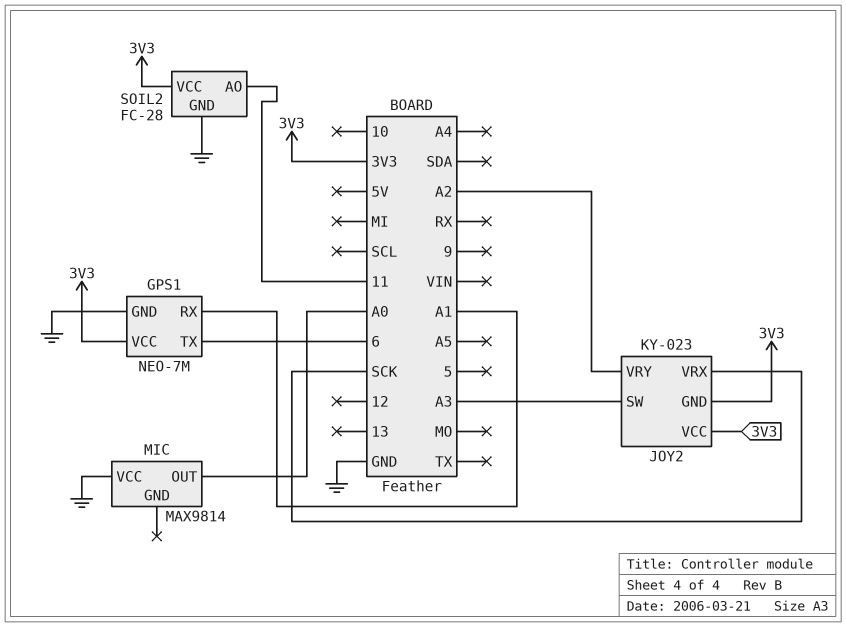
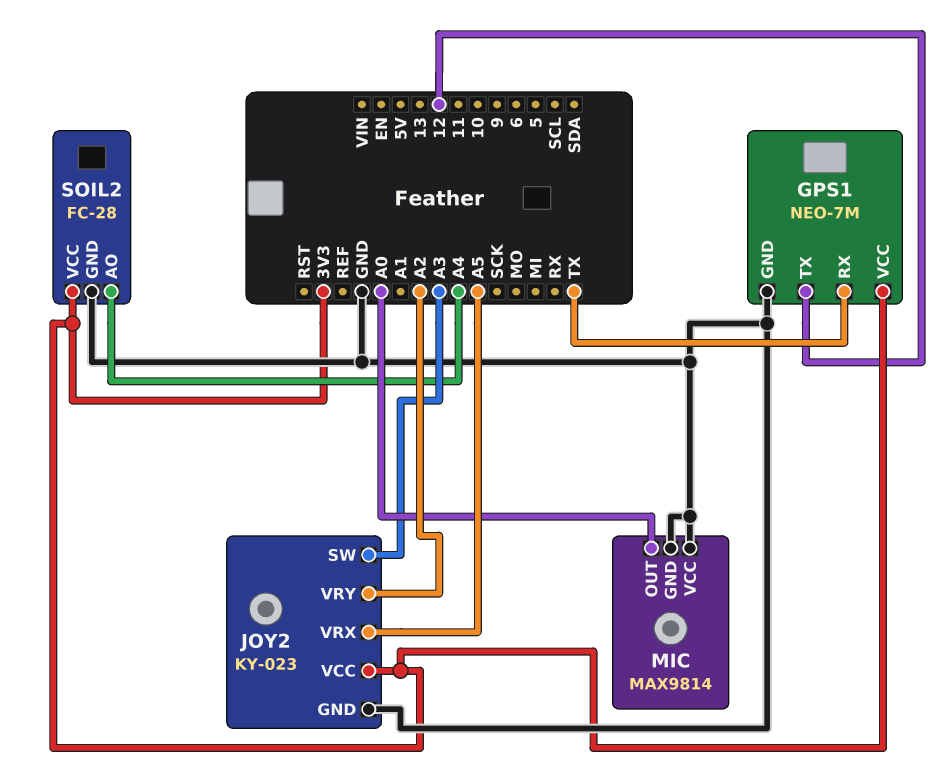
GPS1 pin RX: A1 -> TX
GPS1 pin TX: 6 -> 12
JOY2 pin GND: 3V3 -> GND
JOY2 pin VRX: SCK -> A5
MIC pin GND: none -> GND
SOIL2 pin AO: 11 -> A4

